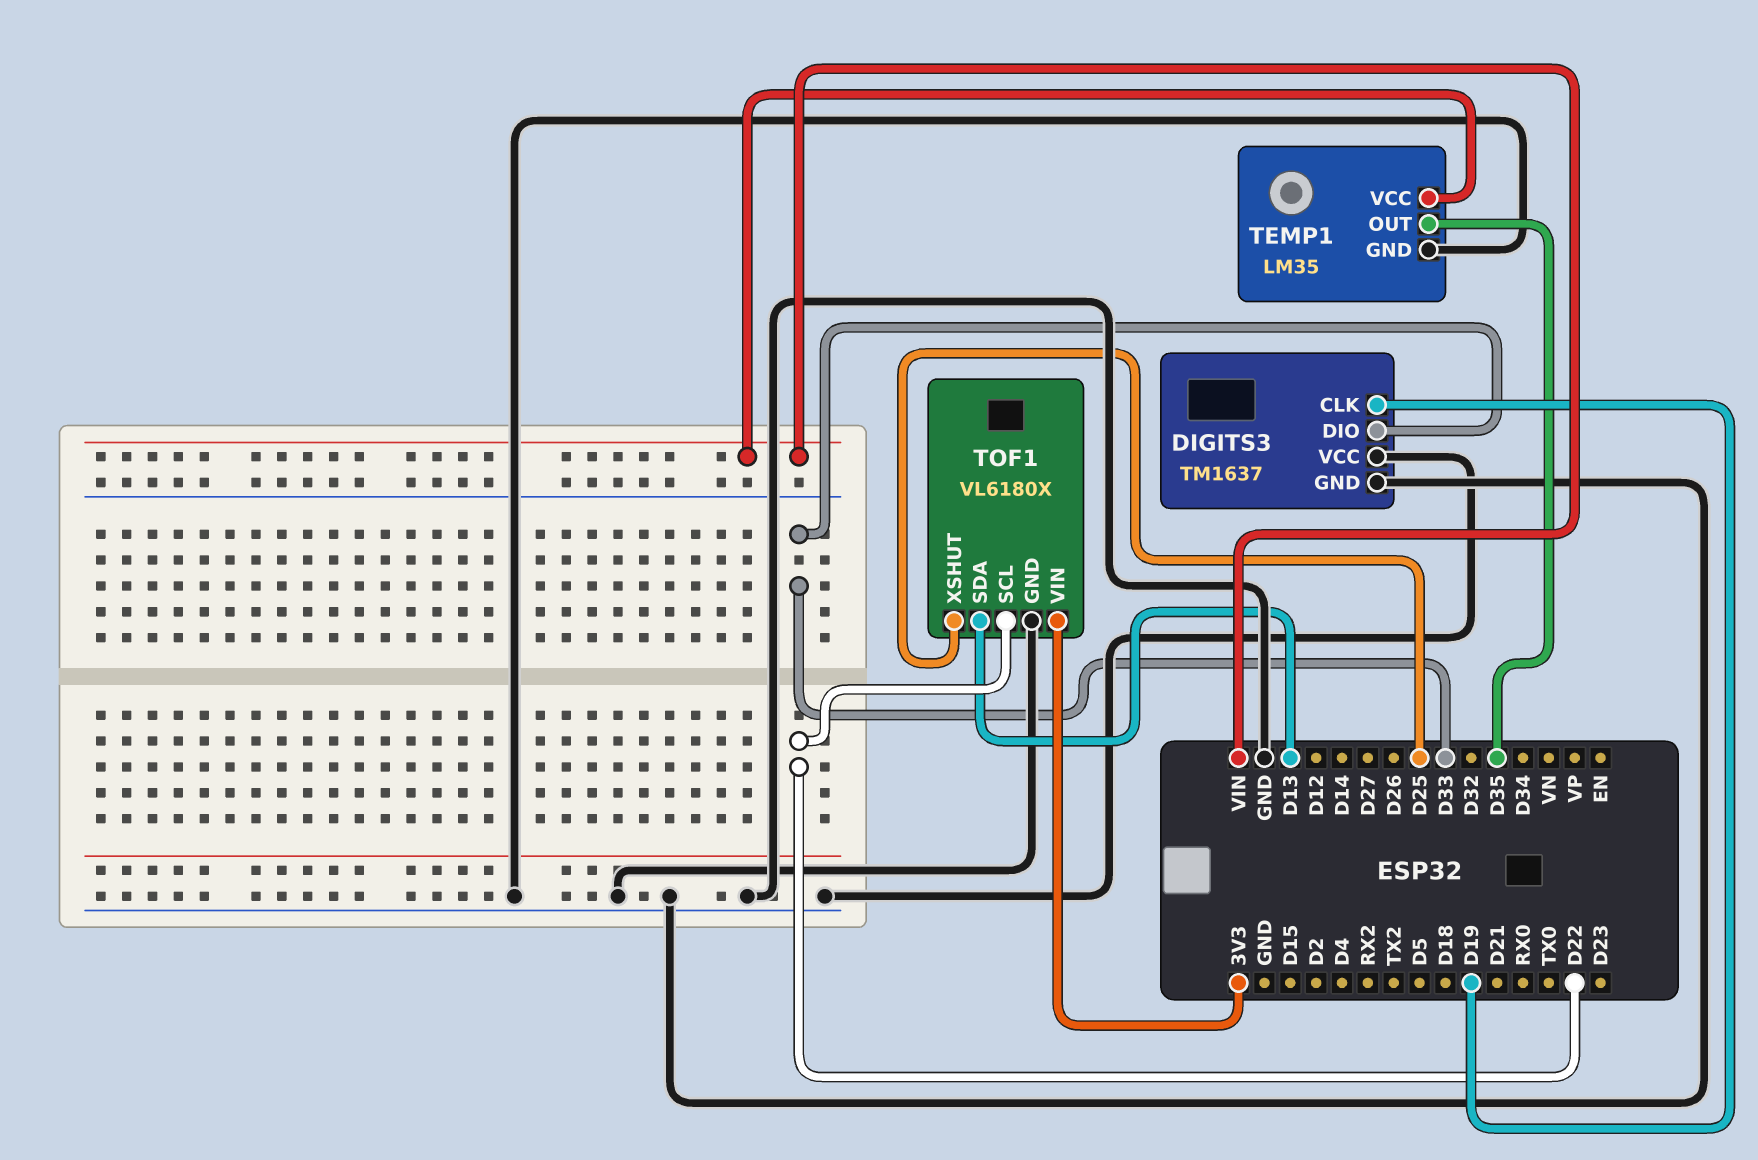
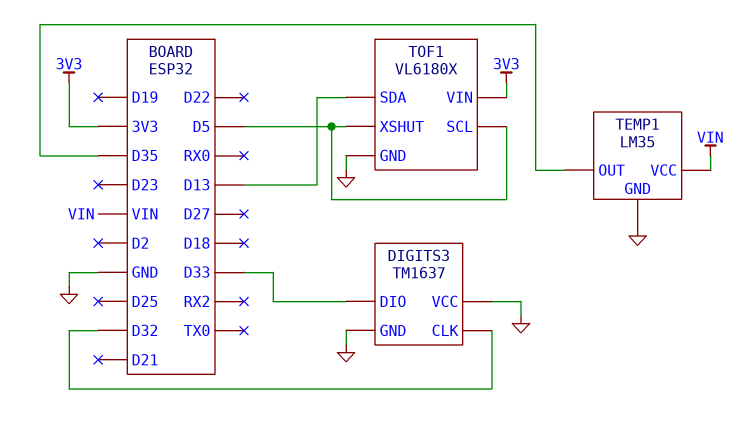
DIGITS3 pin CLK: D19 -> D32
TOF1 pin SCL: D22 -> D5
TOF1 pin XSHUT: D25 -> D5

